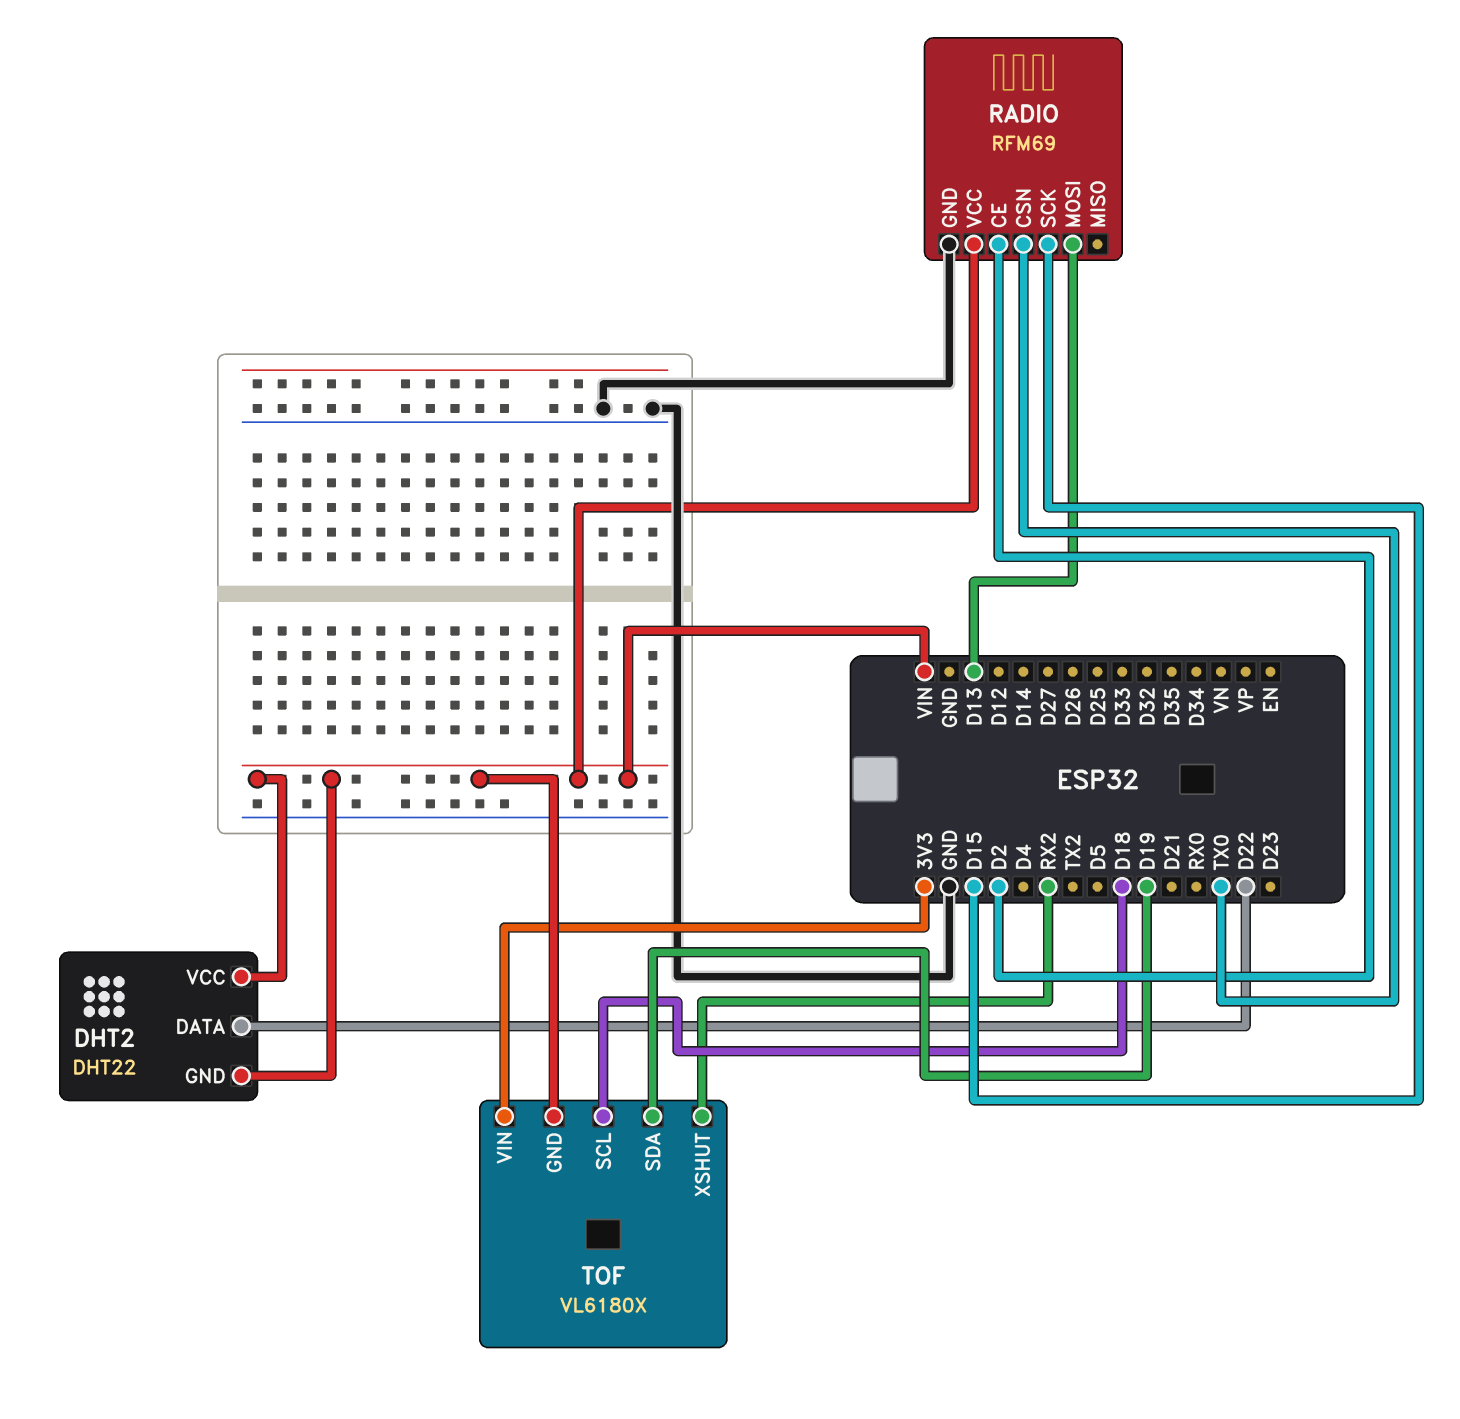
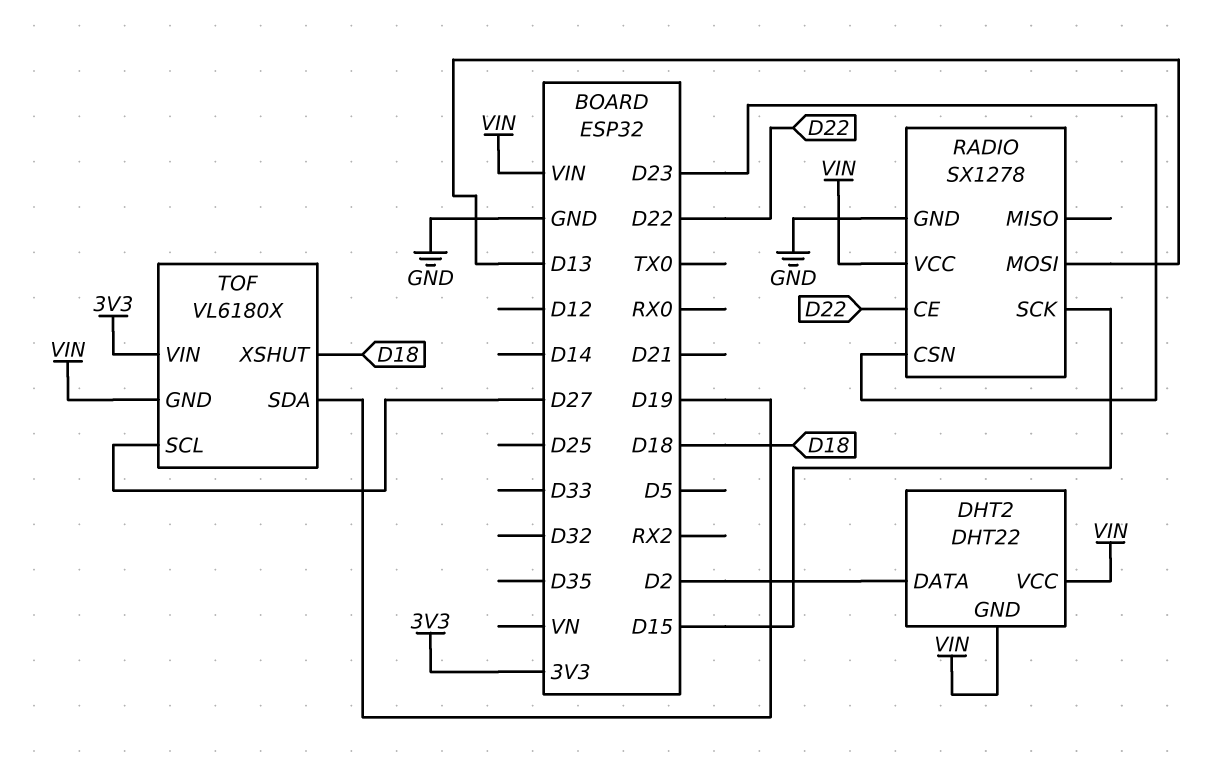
DHT2 pin DATA: D22 -> D2
RADIO: RFM69 -> SX1278
RADIO pin CE: D2 -> D22
RADIO pin CSN: TX0 -> D23
TOF pin SCL: D18 -> D27
TOF pin XSHUT: RX2 -> D18

